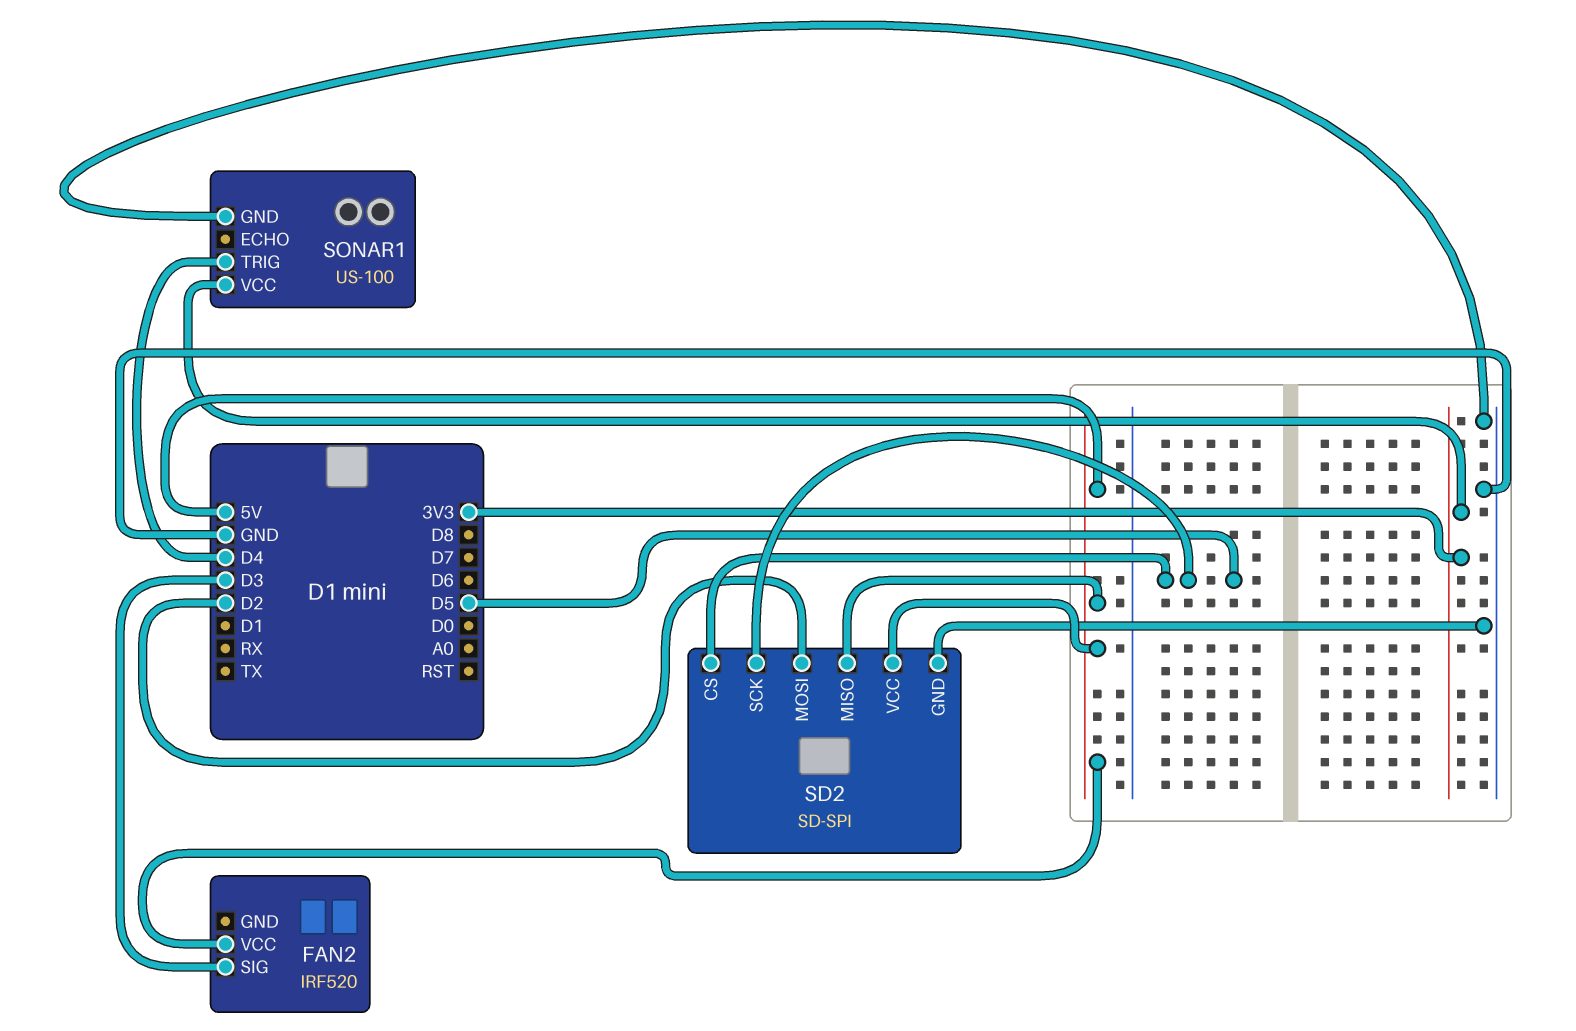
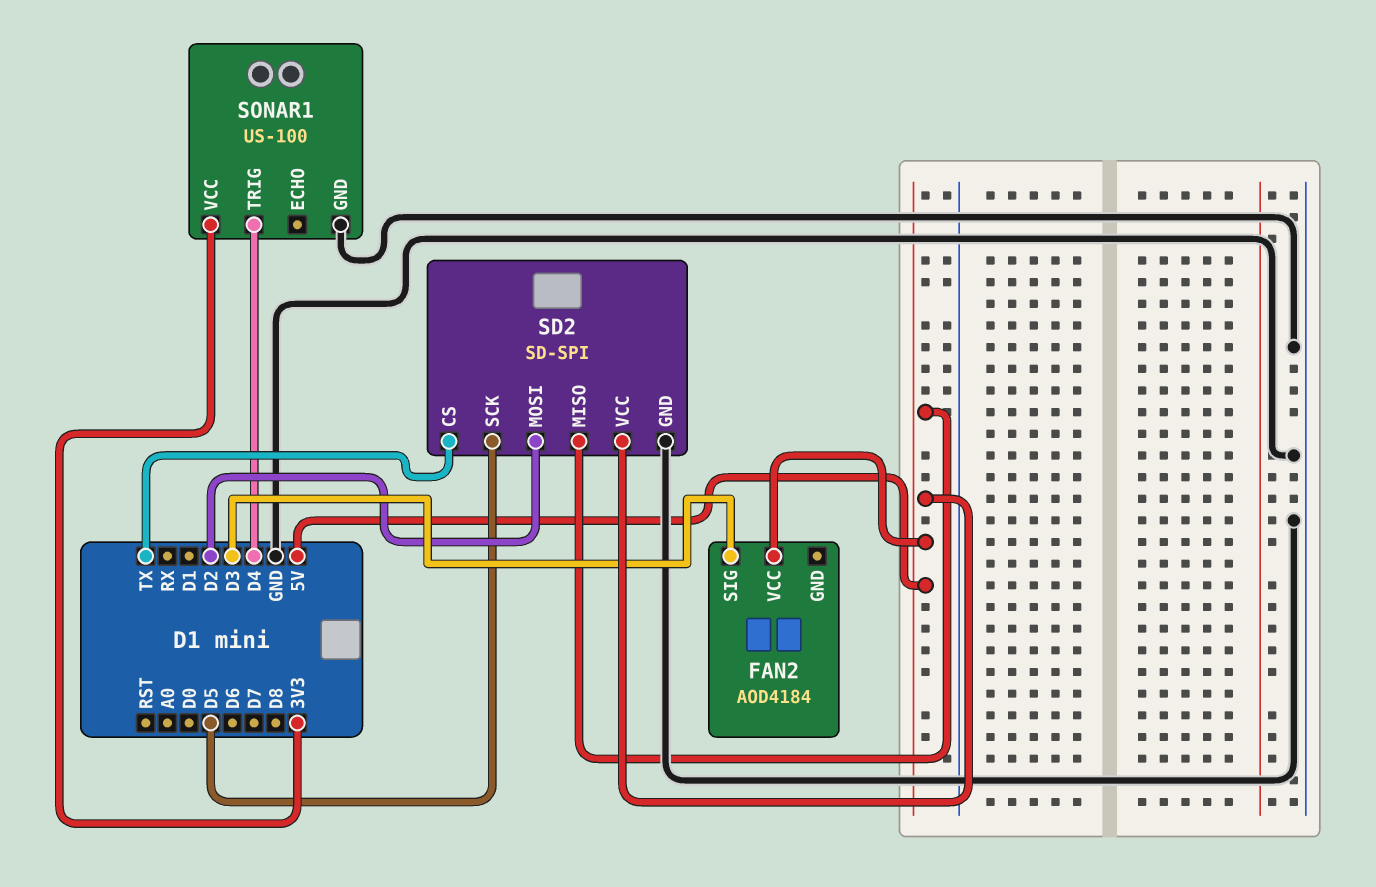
FAN2: IRF520 -> AOD4184
SD2 pin CS: D5 -> TX

